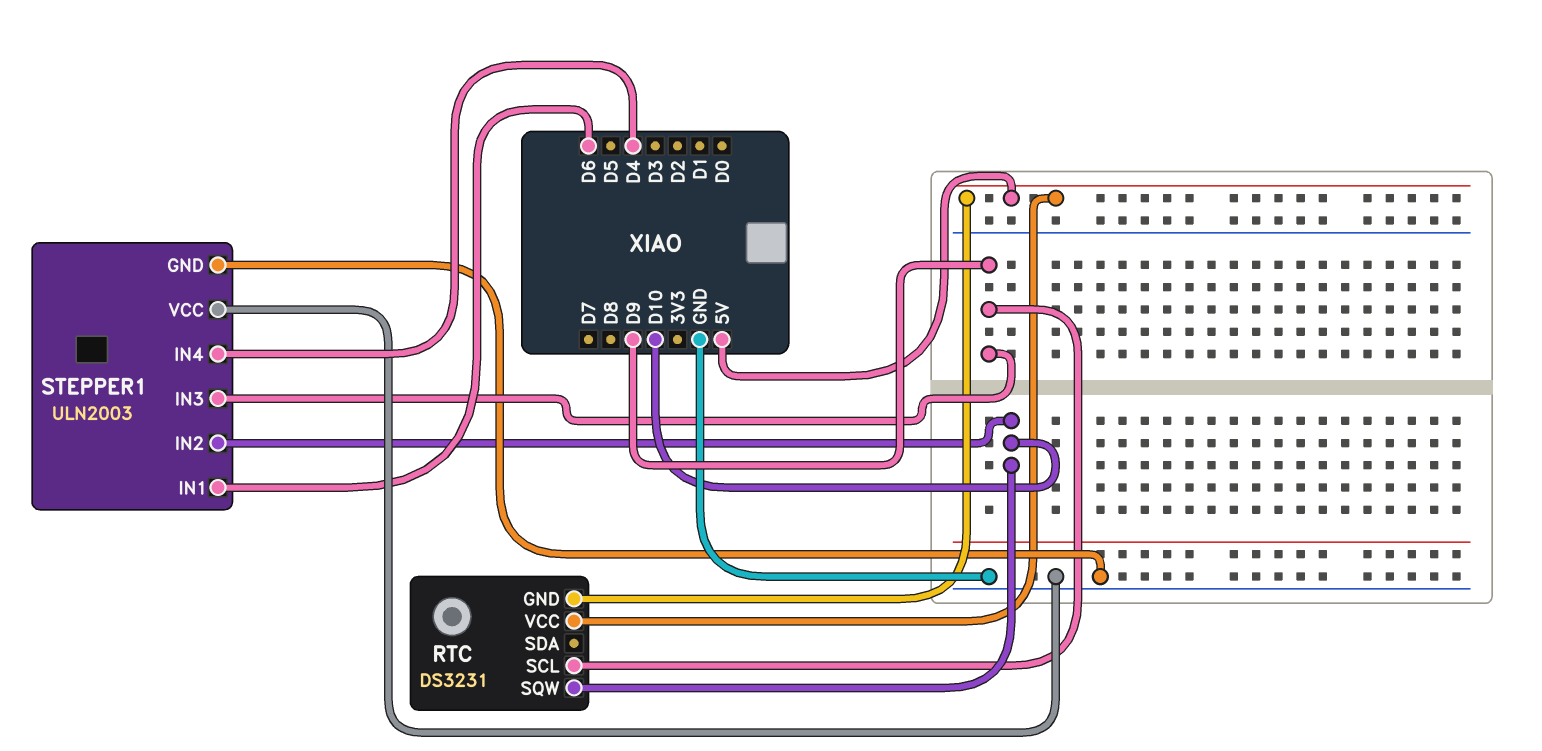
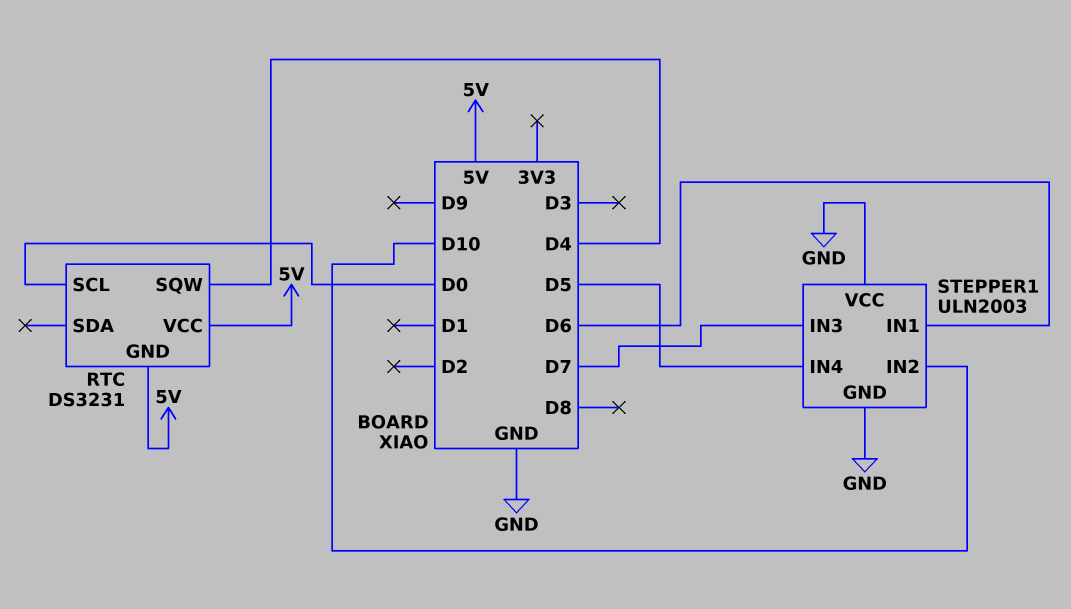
RTC pin SCL: D9 -> D0
RTC pin SQW: D10 -> D4
STEPPER1 pin IN3: D9 -> D7
STEPPER1 pin IN4: D4 -> D5

